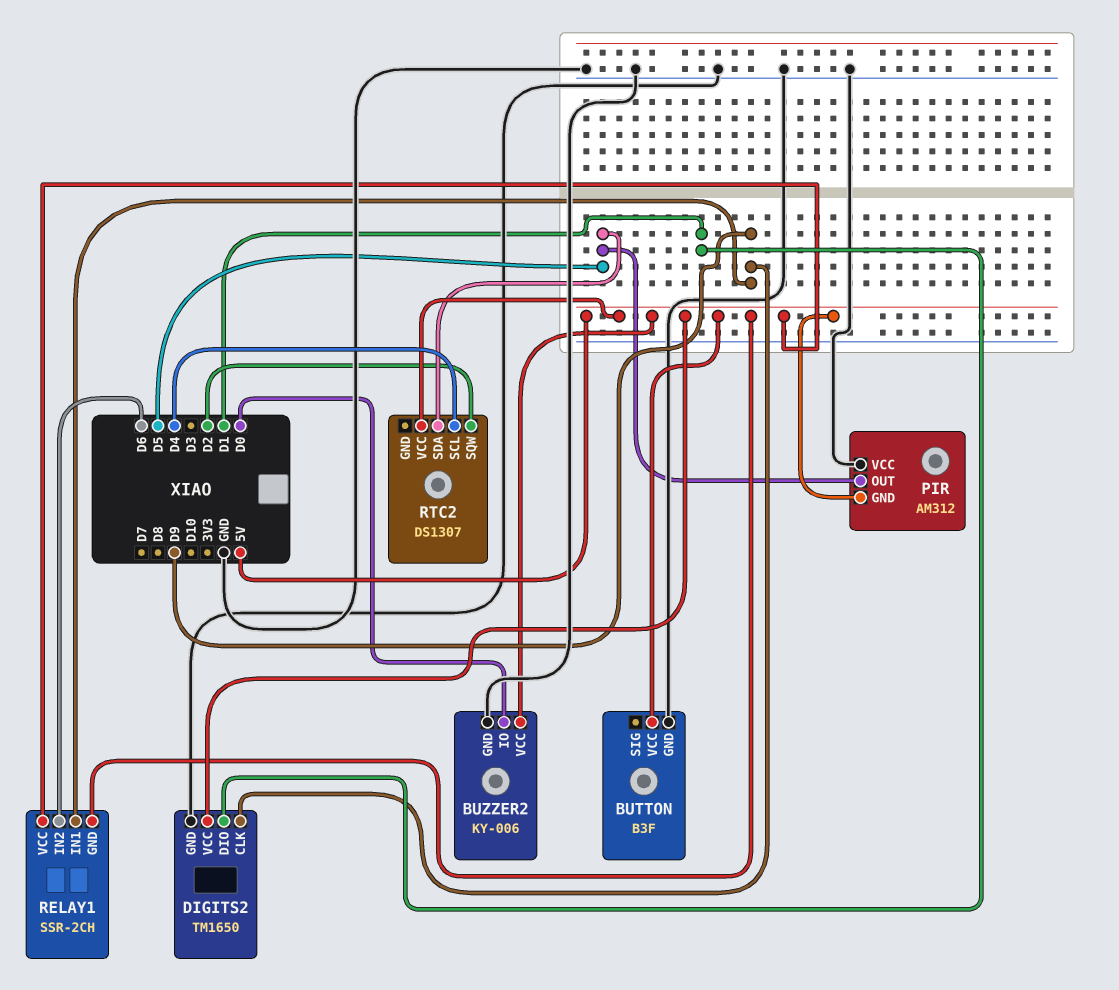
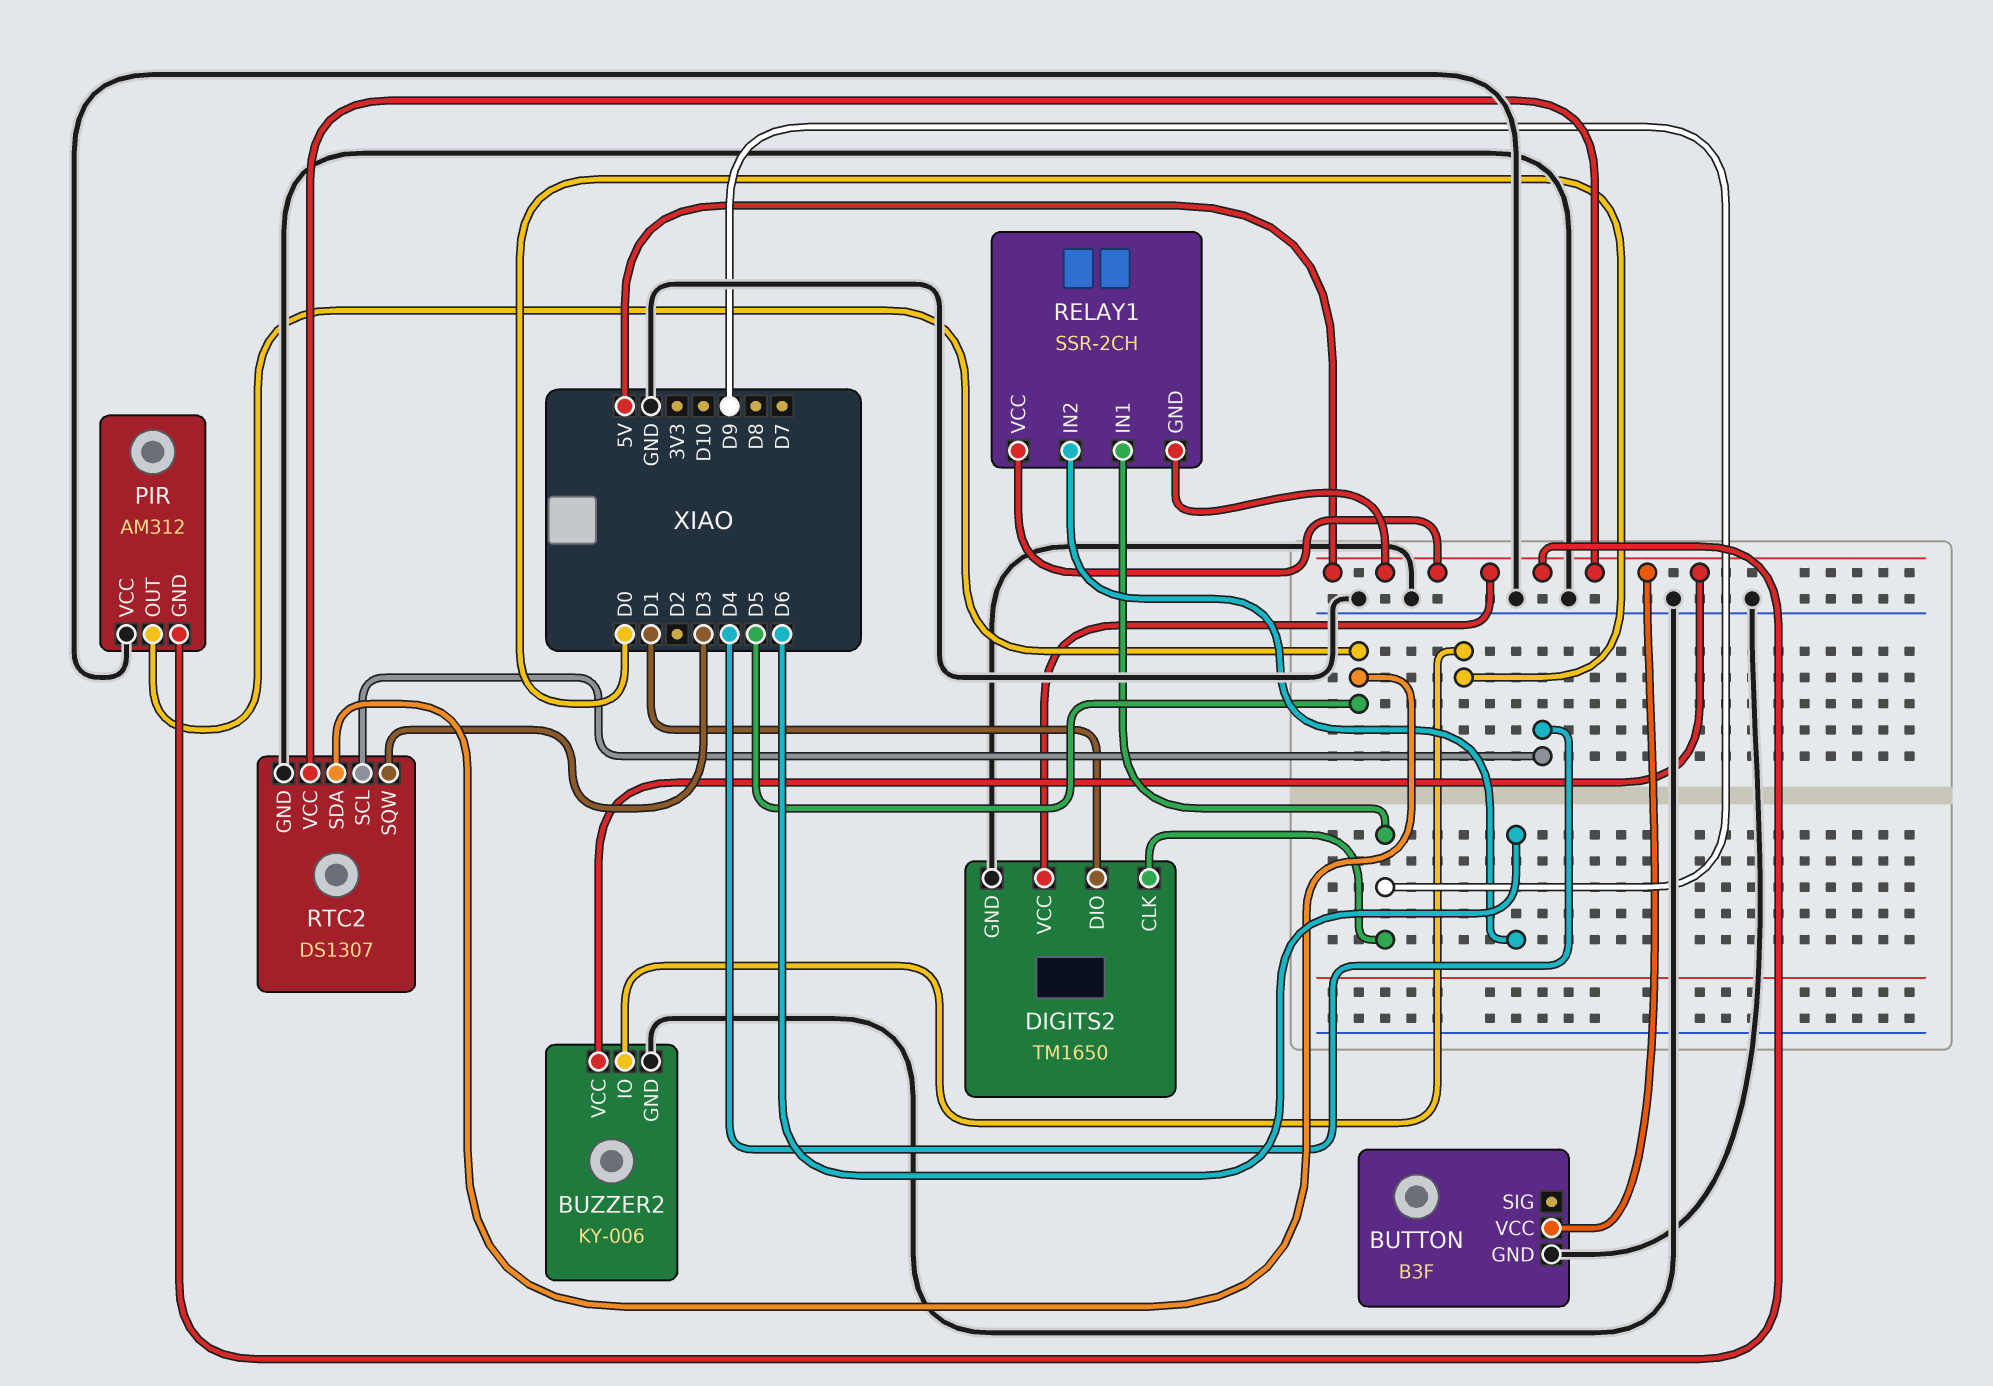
RTC2 pin GND: none -> GND
RTC2 pin SQW: D2 -> D3

